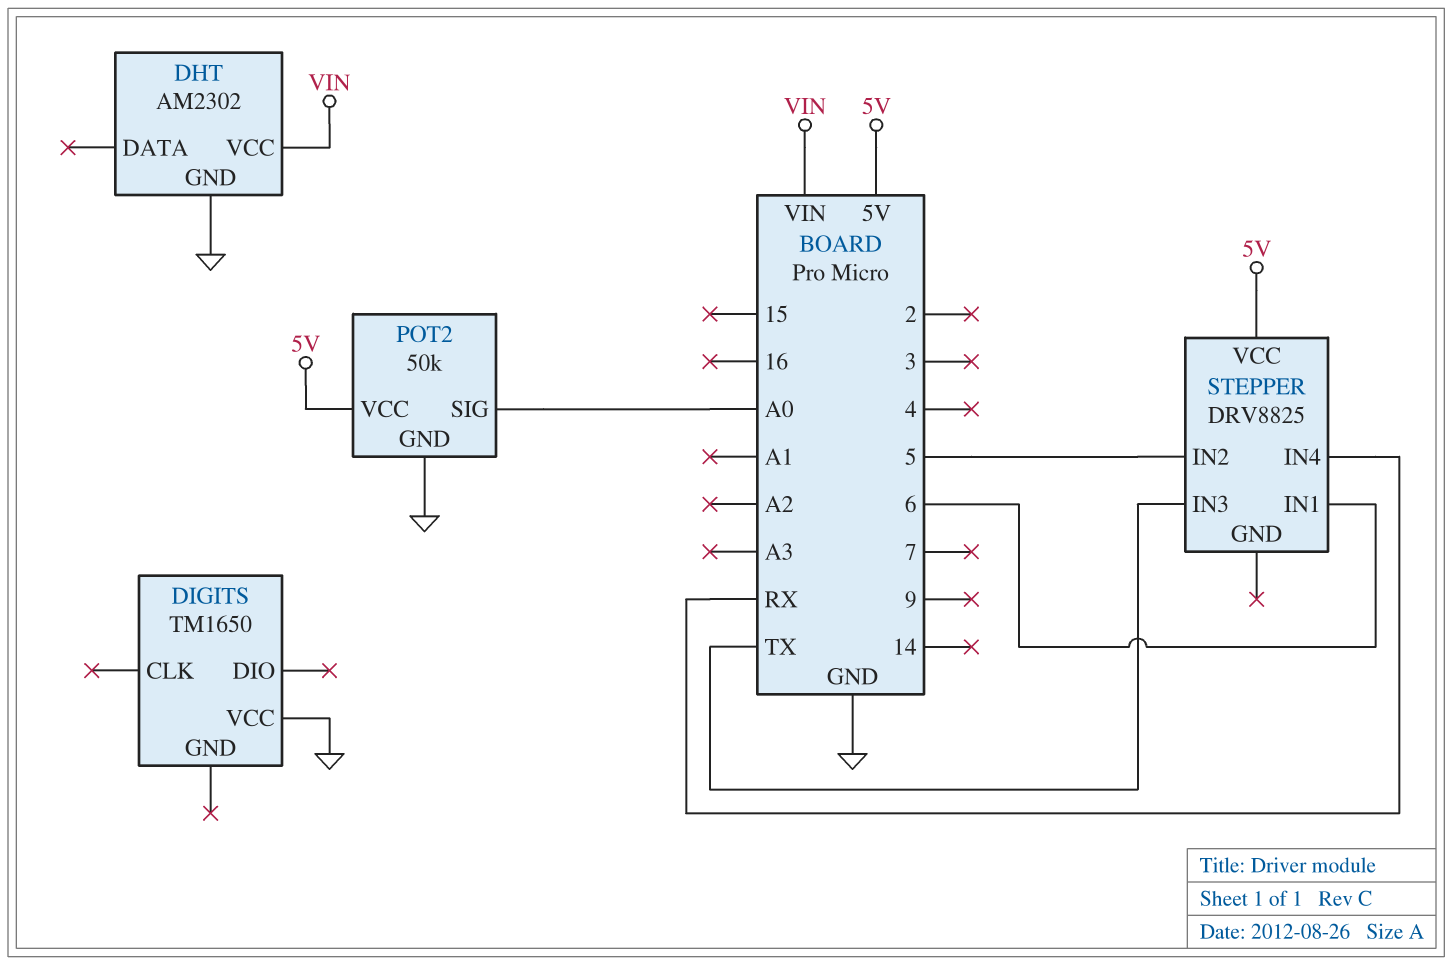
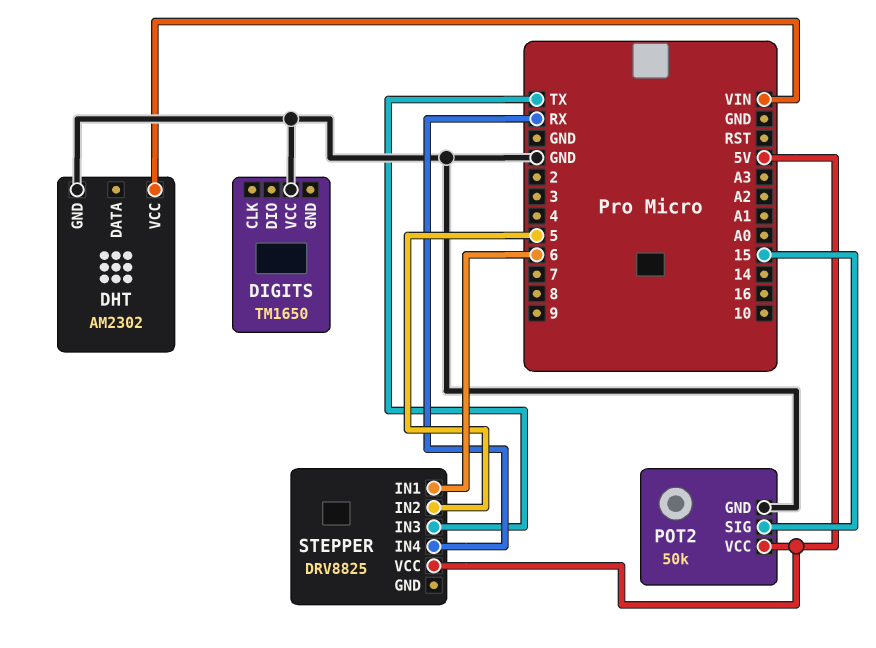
POT2 pin SIG: A0 -> 15

